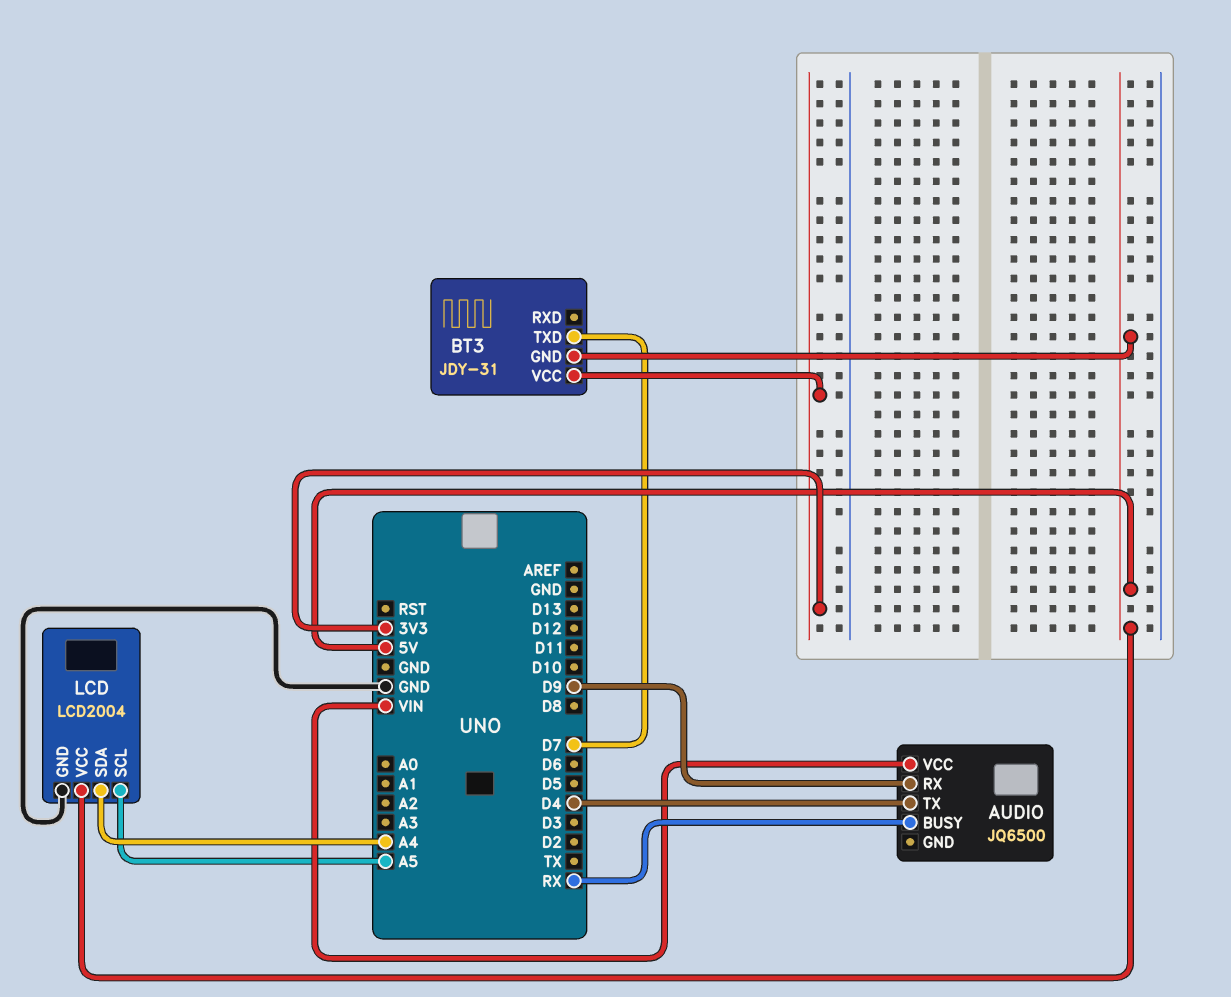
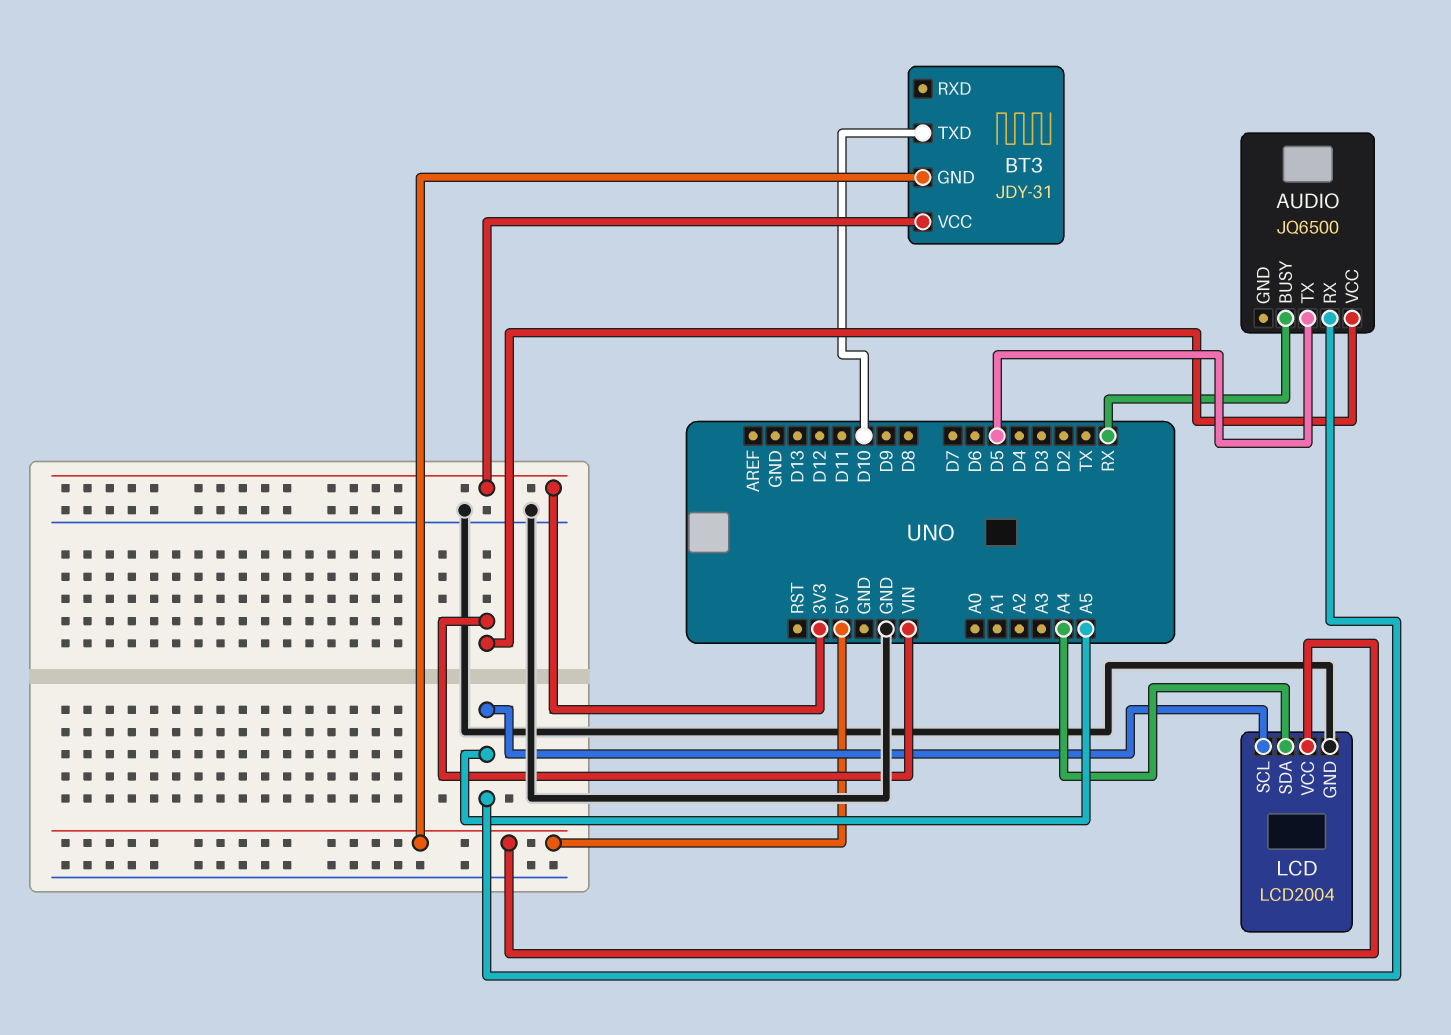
AUDIO pin RX: D9 -> A5
AUDIO pin TX: D4 -> D5
BT3 pin TXD: D7 -> D10

